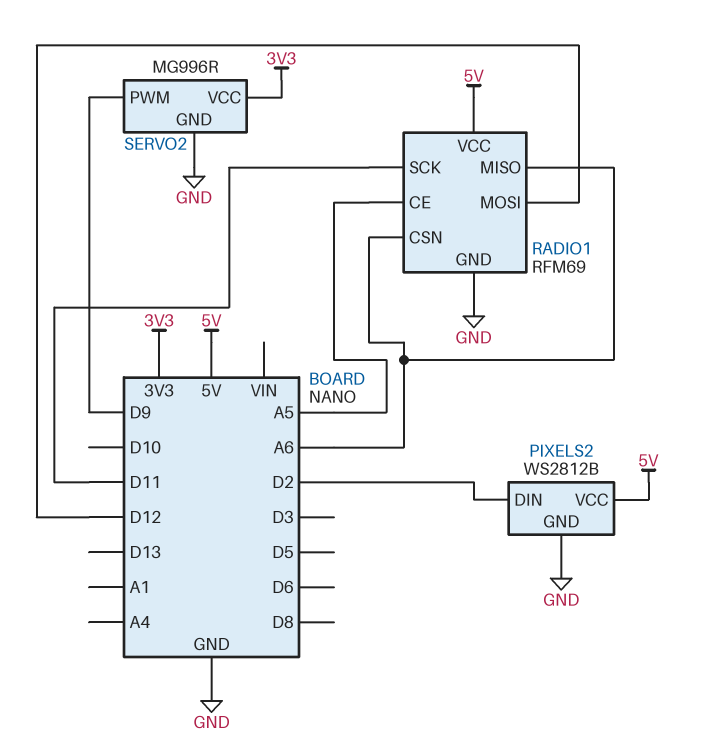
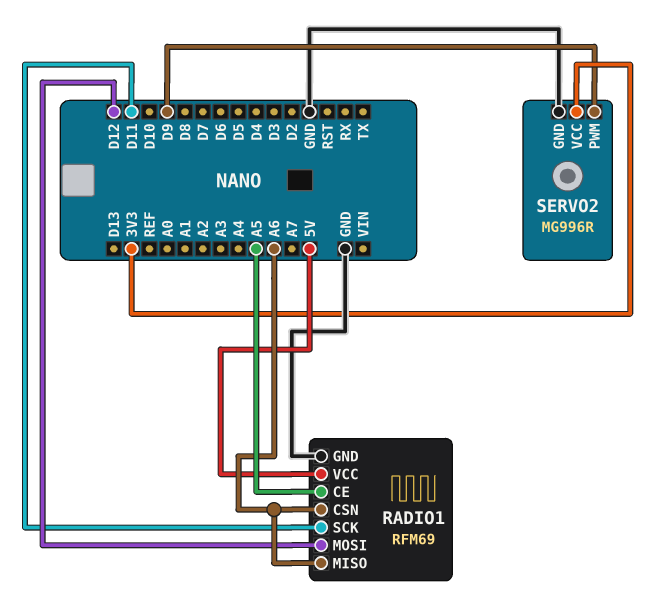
PIXELS2: WS2812B -> none
PIXELS2 pin DIN: D2 -> none
PIXELS2 pin GND: GND -> none
PIXELS2 pin VCC: 5V -> none

